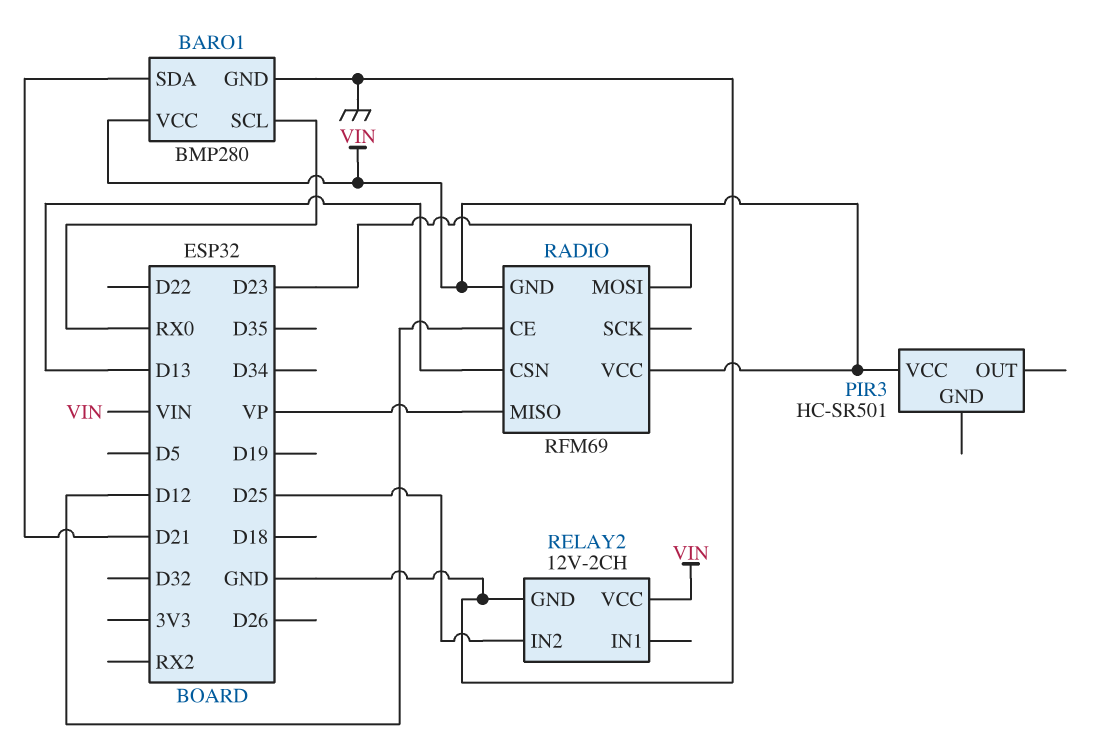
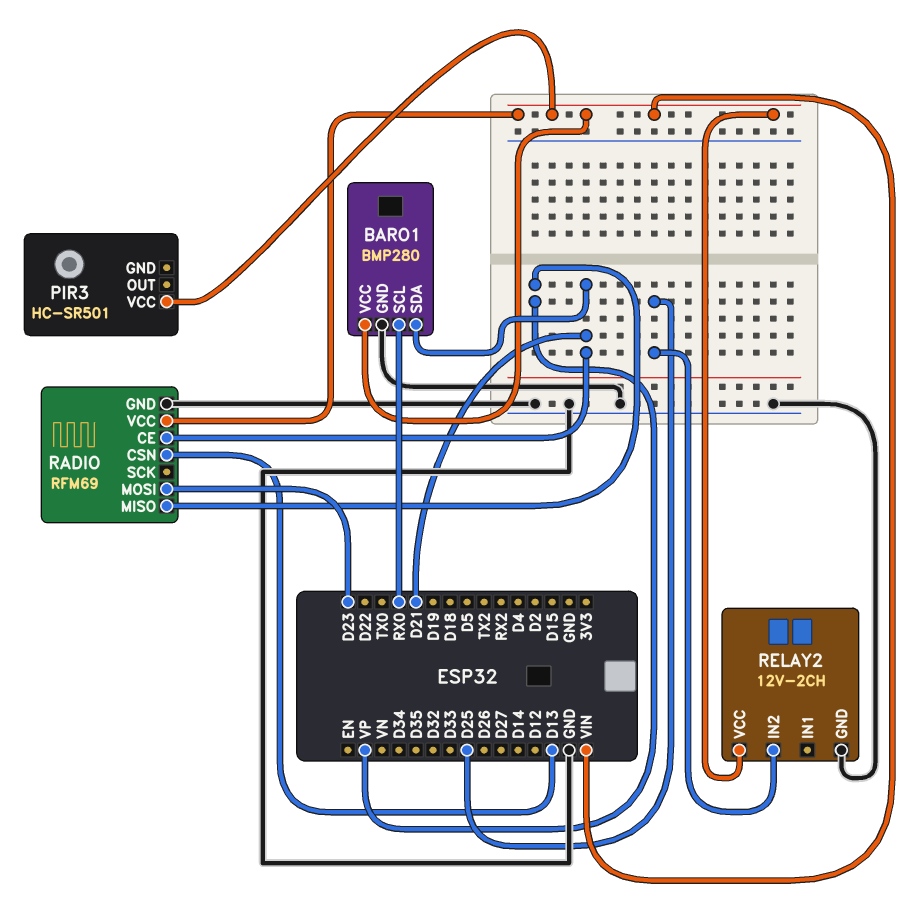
RADIO pin CE: D12 -> D21
RADIO pin GND: VIN -> GND

